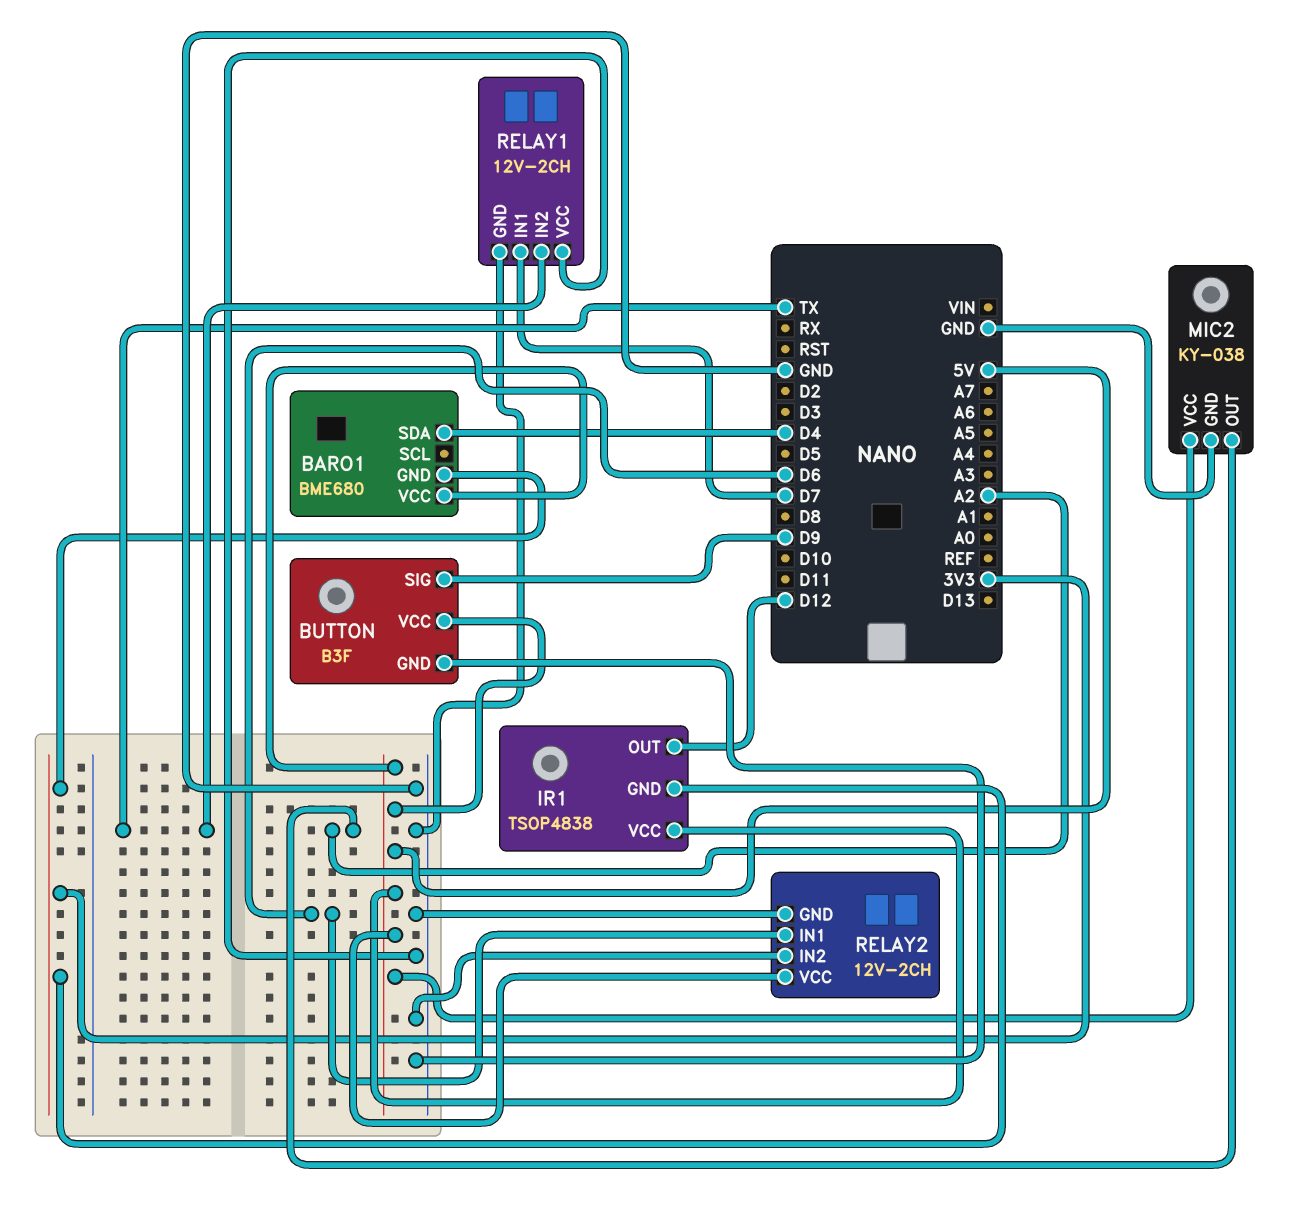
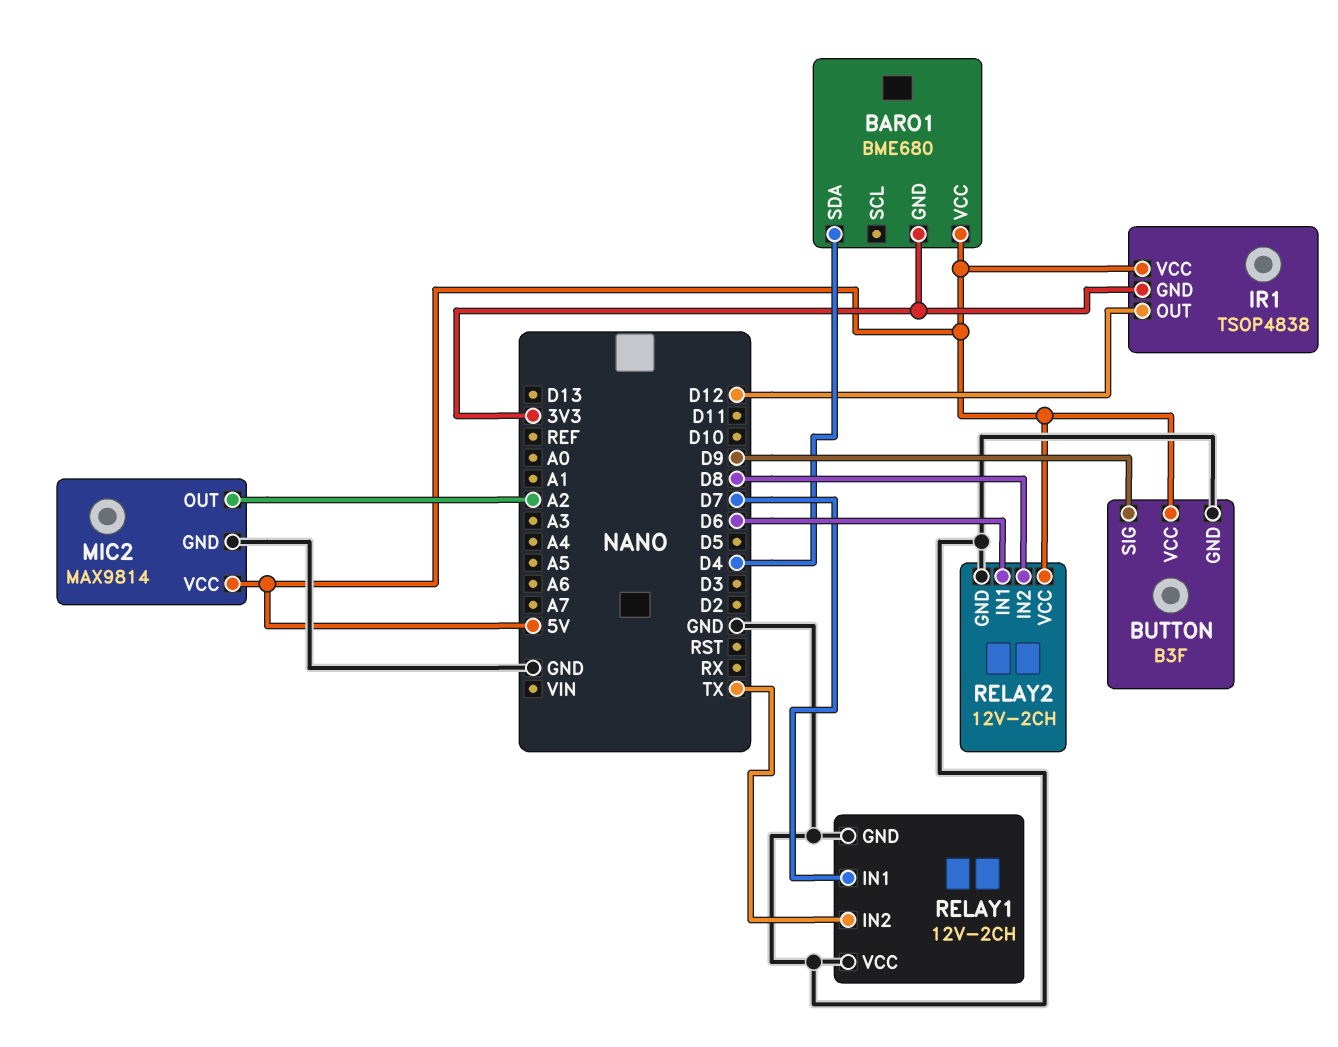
MIC2: KY-038 -> MAX9814
RELAY2 pin IN2: GND -> D8

